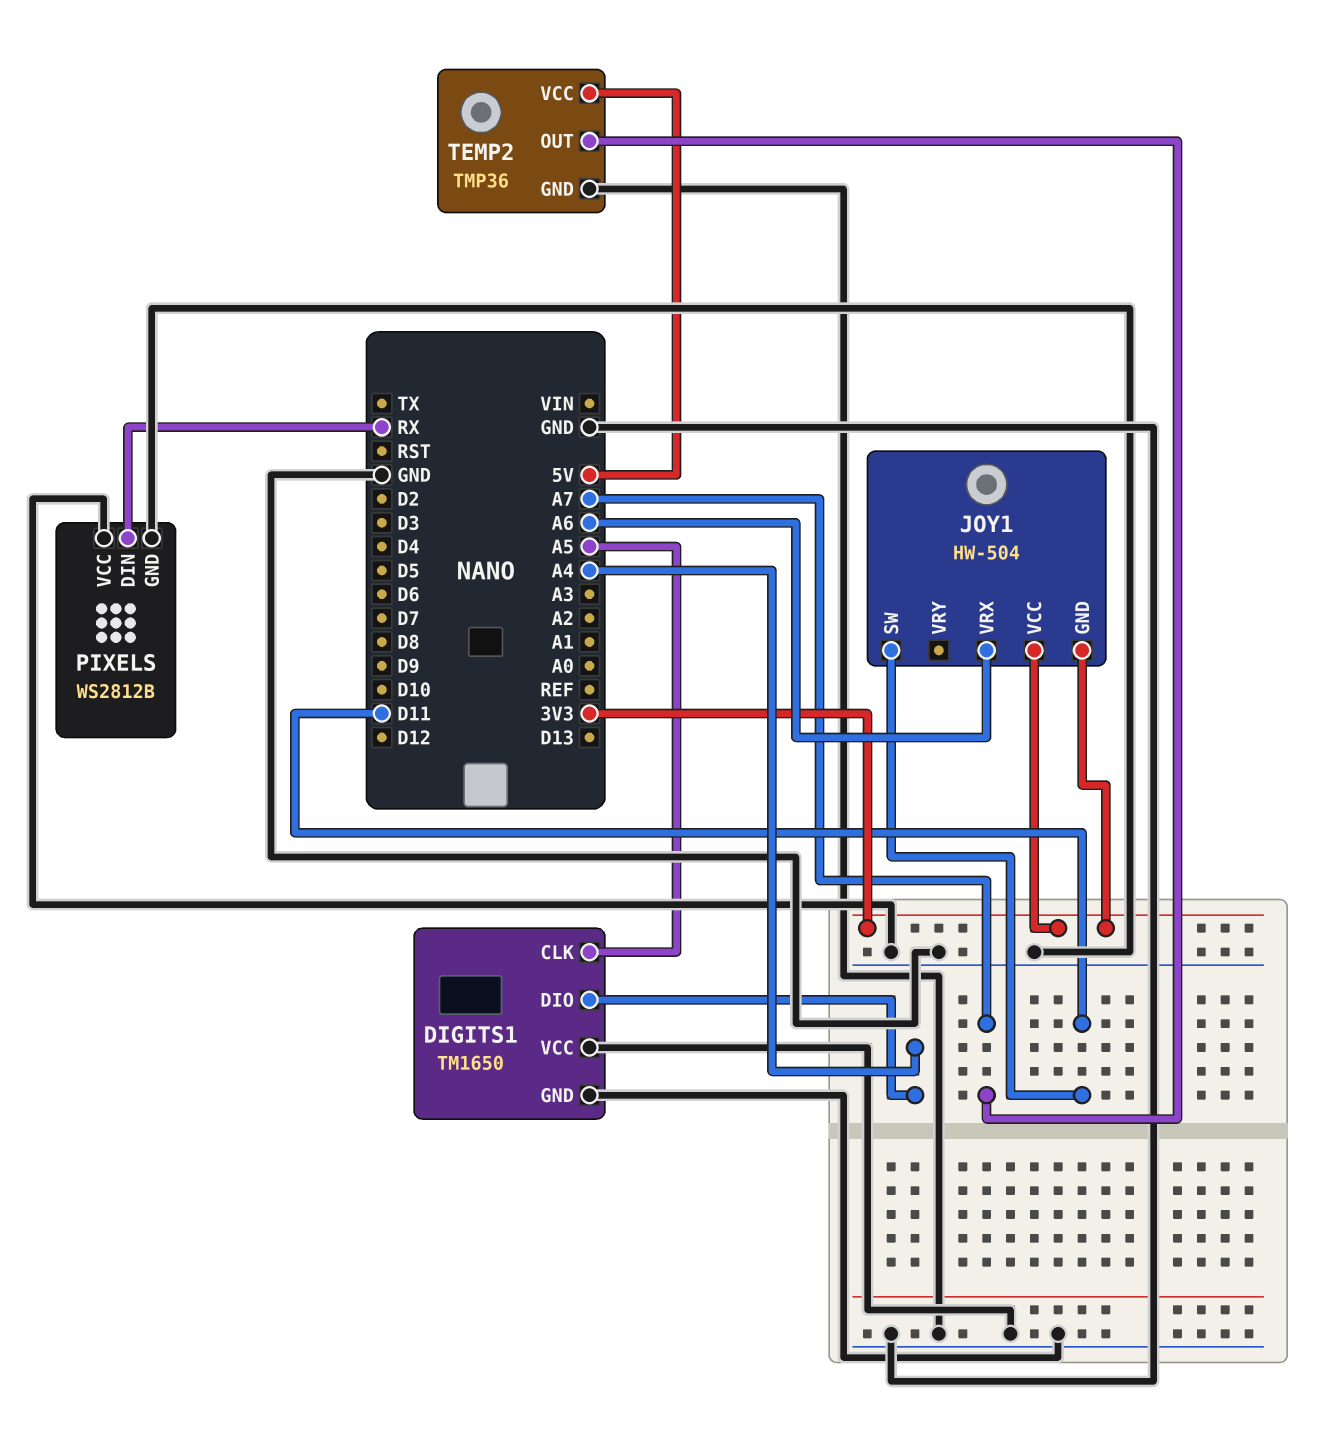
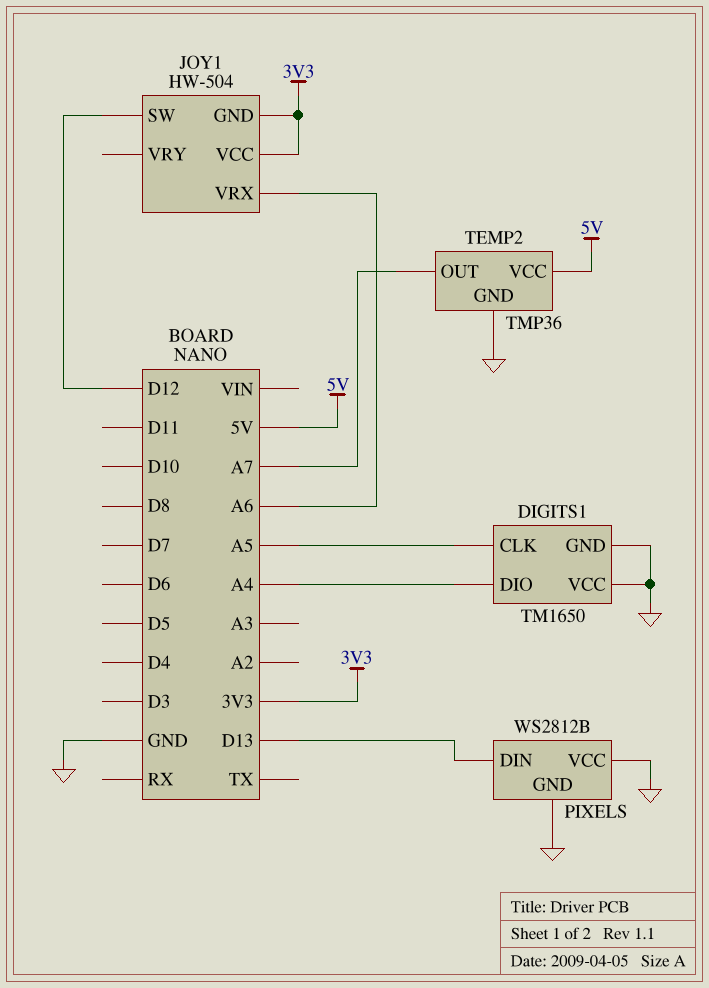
JOY1 pin SW: D11 -> D12
PIXELS pin DIN: RX -> D13

